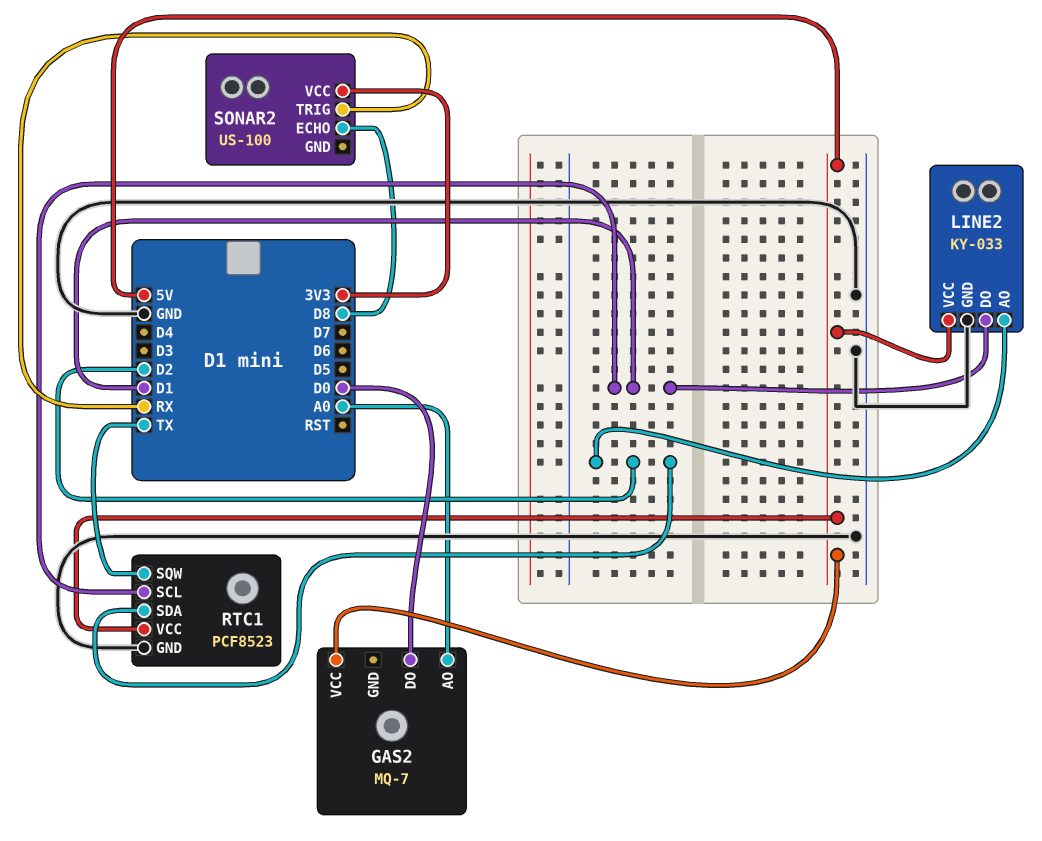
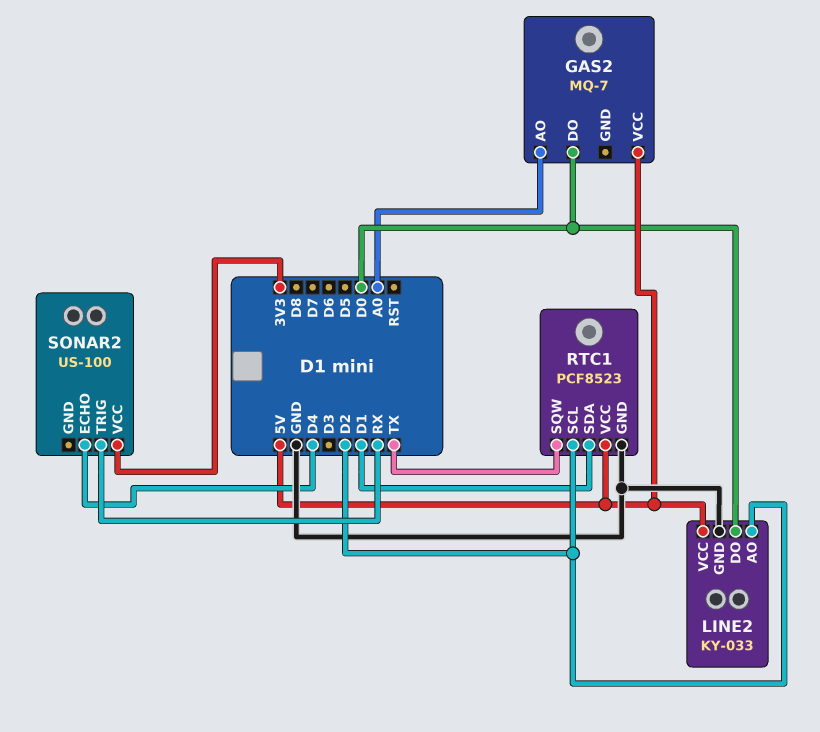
LINE2 pin DO: D1 -> D0
RTC1 pin SCL: D1 -> D2
RTC1 pin SDA: D2 -> D1
SONAR2 pin ECHO: D8 -> D4

